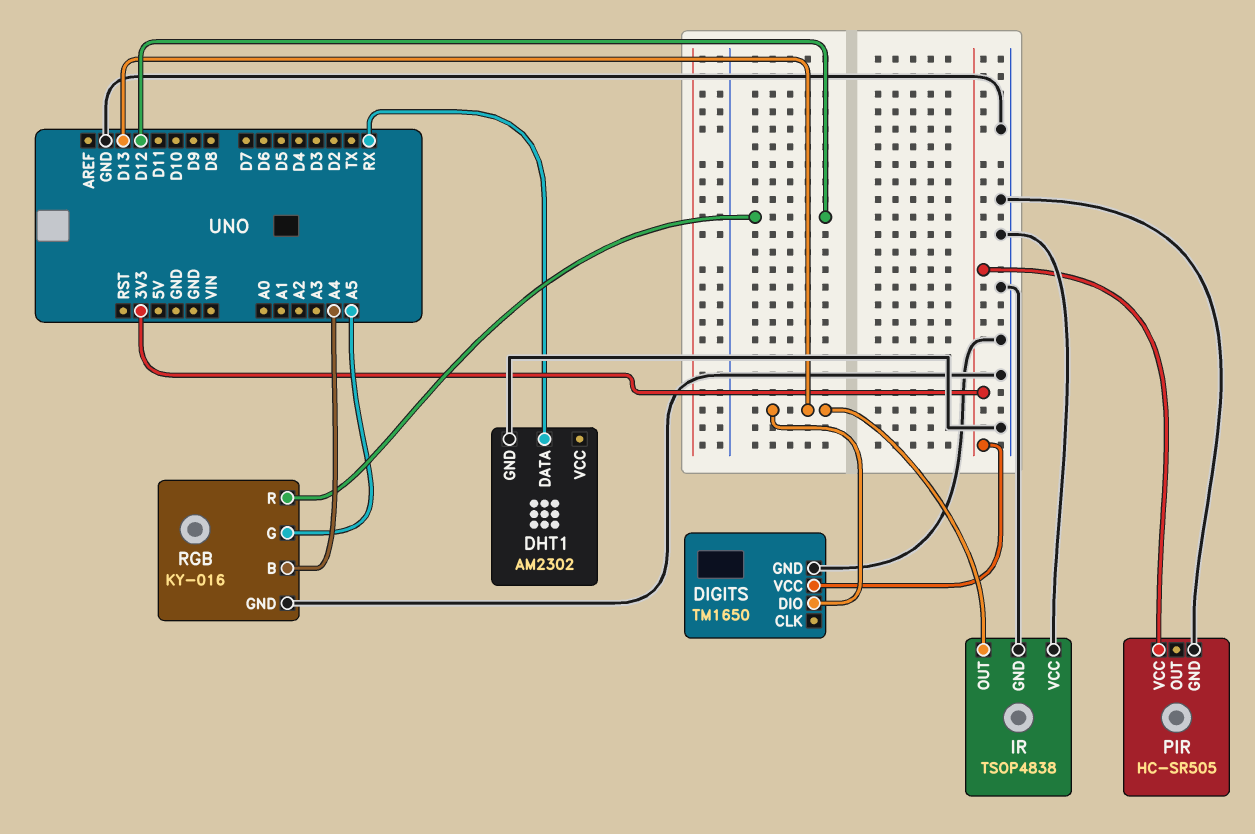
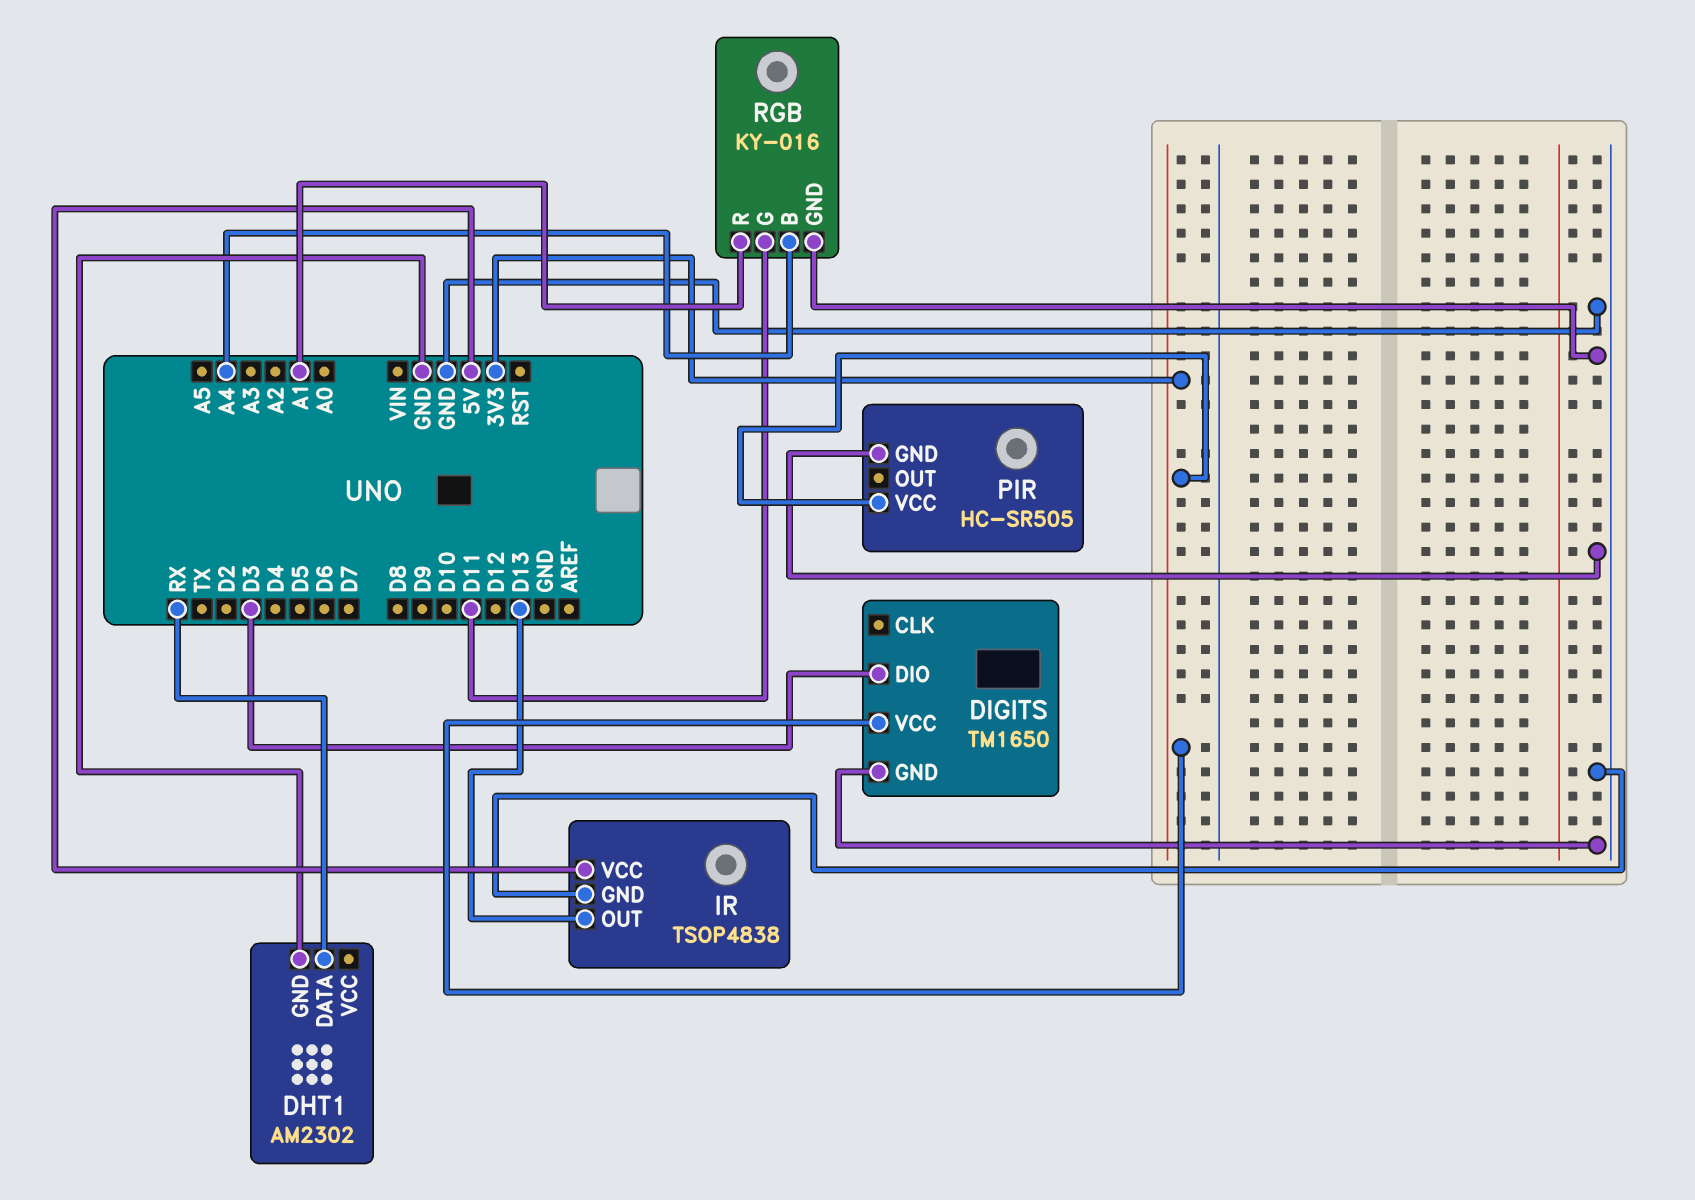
DIGITS pin DIO: D13 -> D3
IR pin VCC: GND -> 5V
RGB pin G: A5 -> D11
RGB pin R: D12 -> A1

